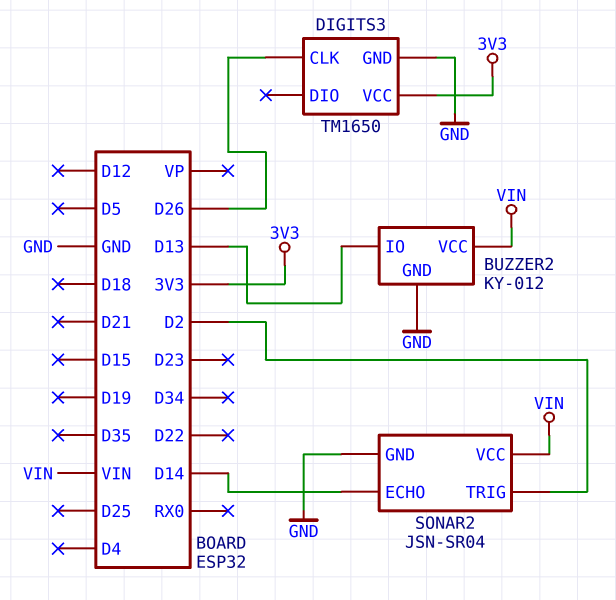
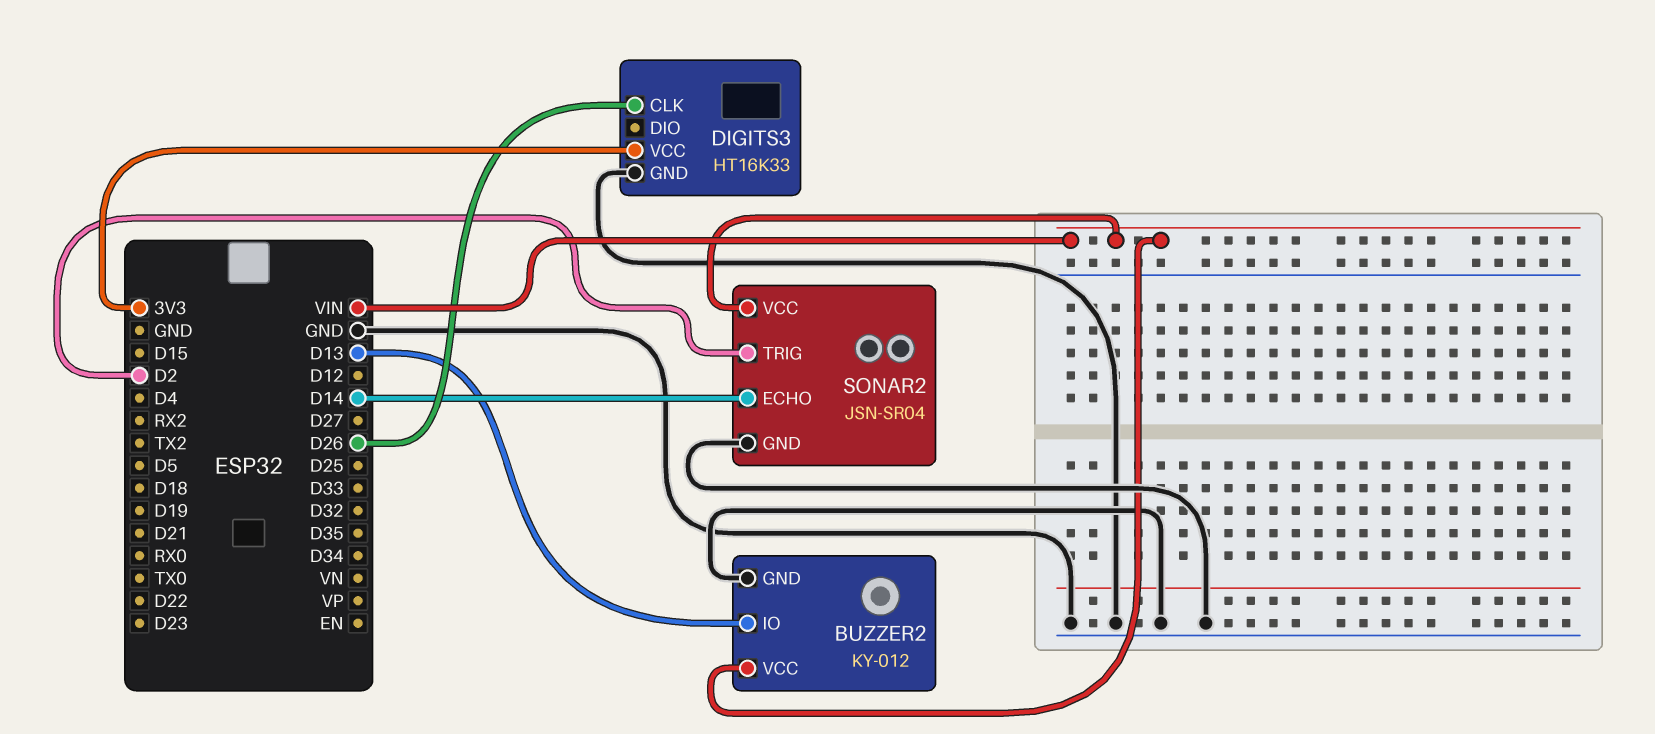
DIGITS3: TM1650 -> HT16K33

